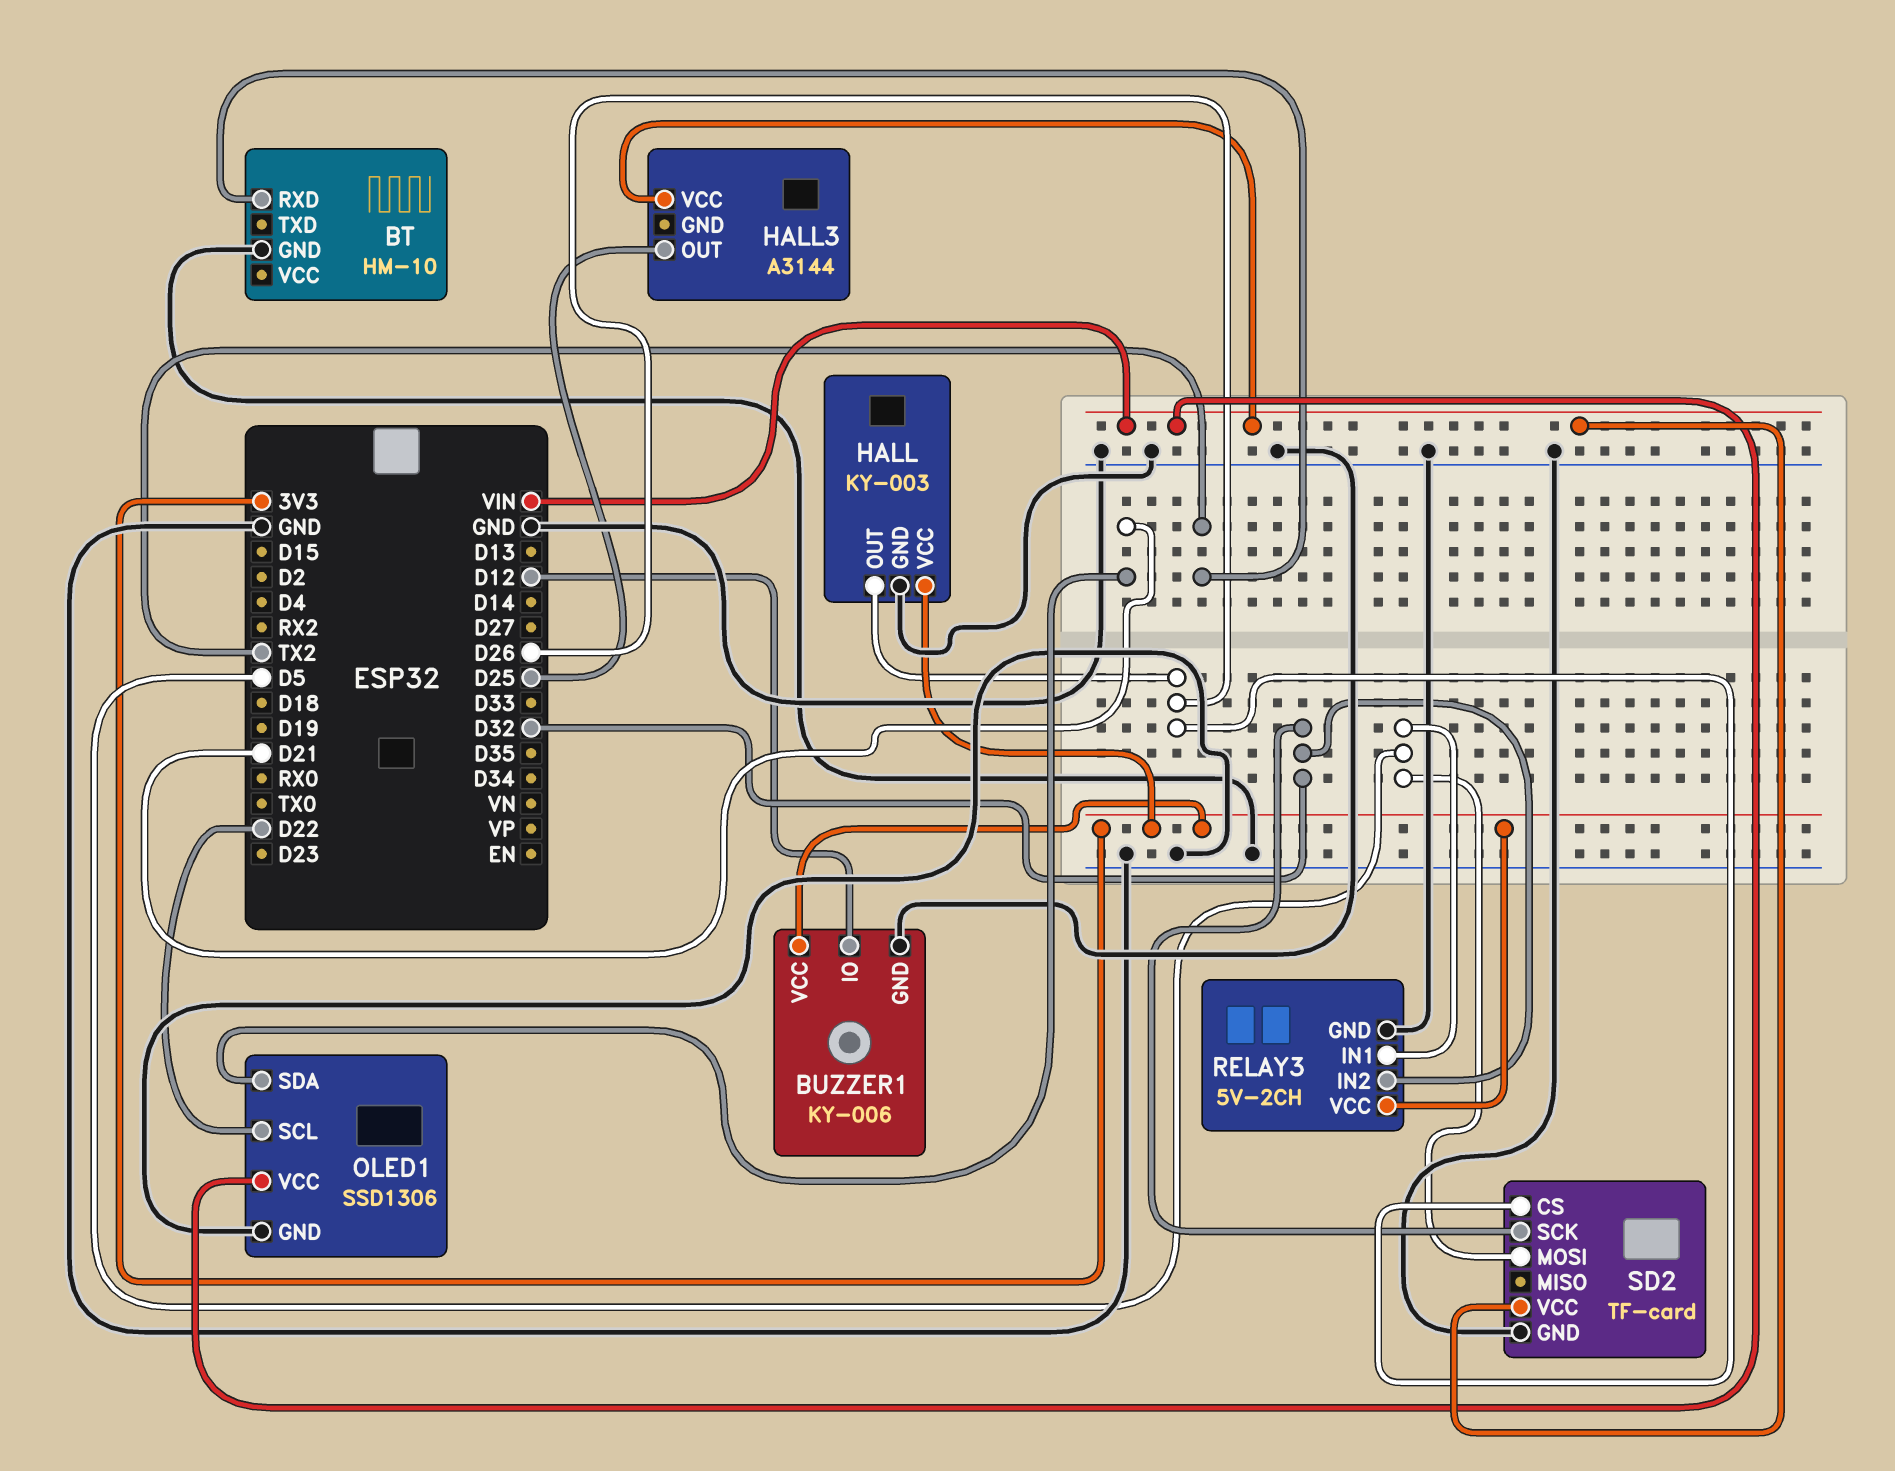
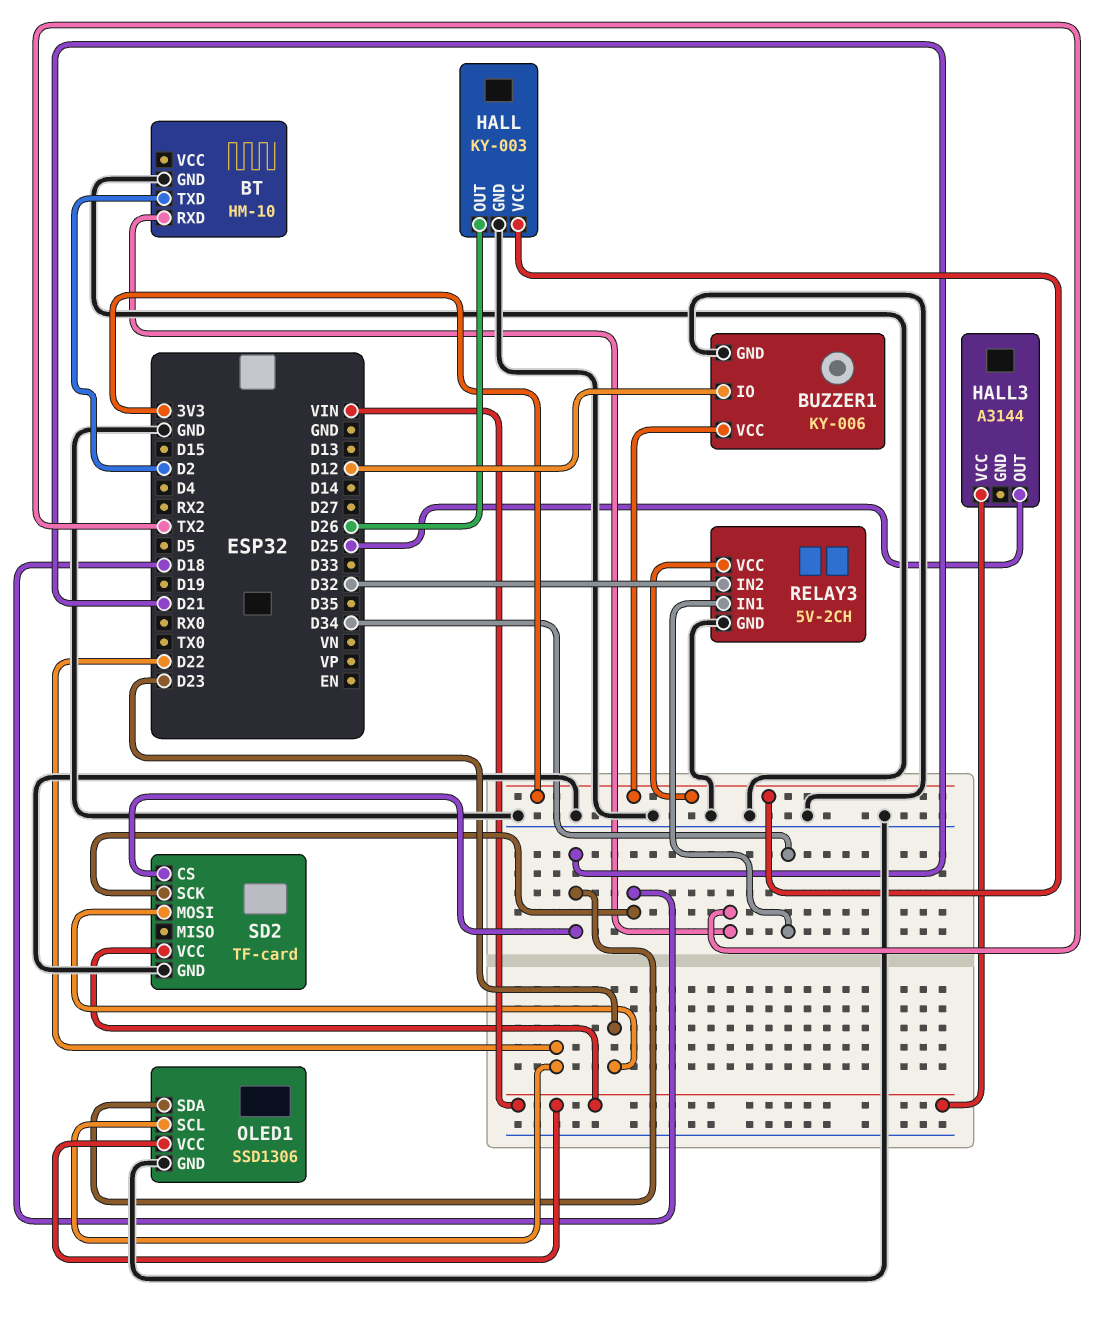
BT pin TXD: none -> D2
RELAY3 pin IN1: D5 -> D34
SD2 pin CS: D26 -> D21
SD2 pin MOSI: D5 -> D23
SD2 pin SCK: D32 -> D18

